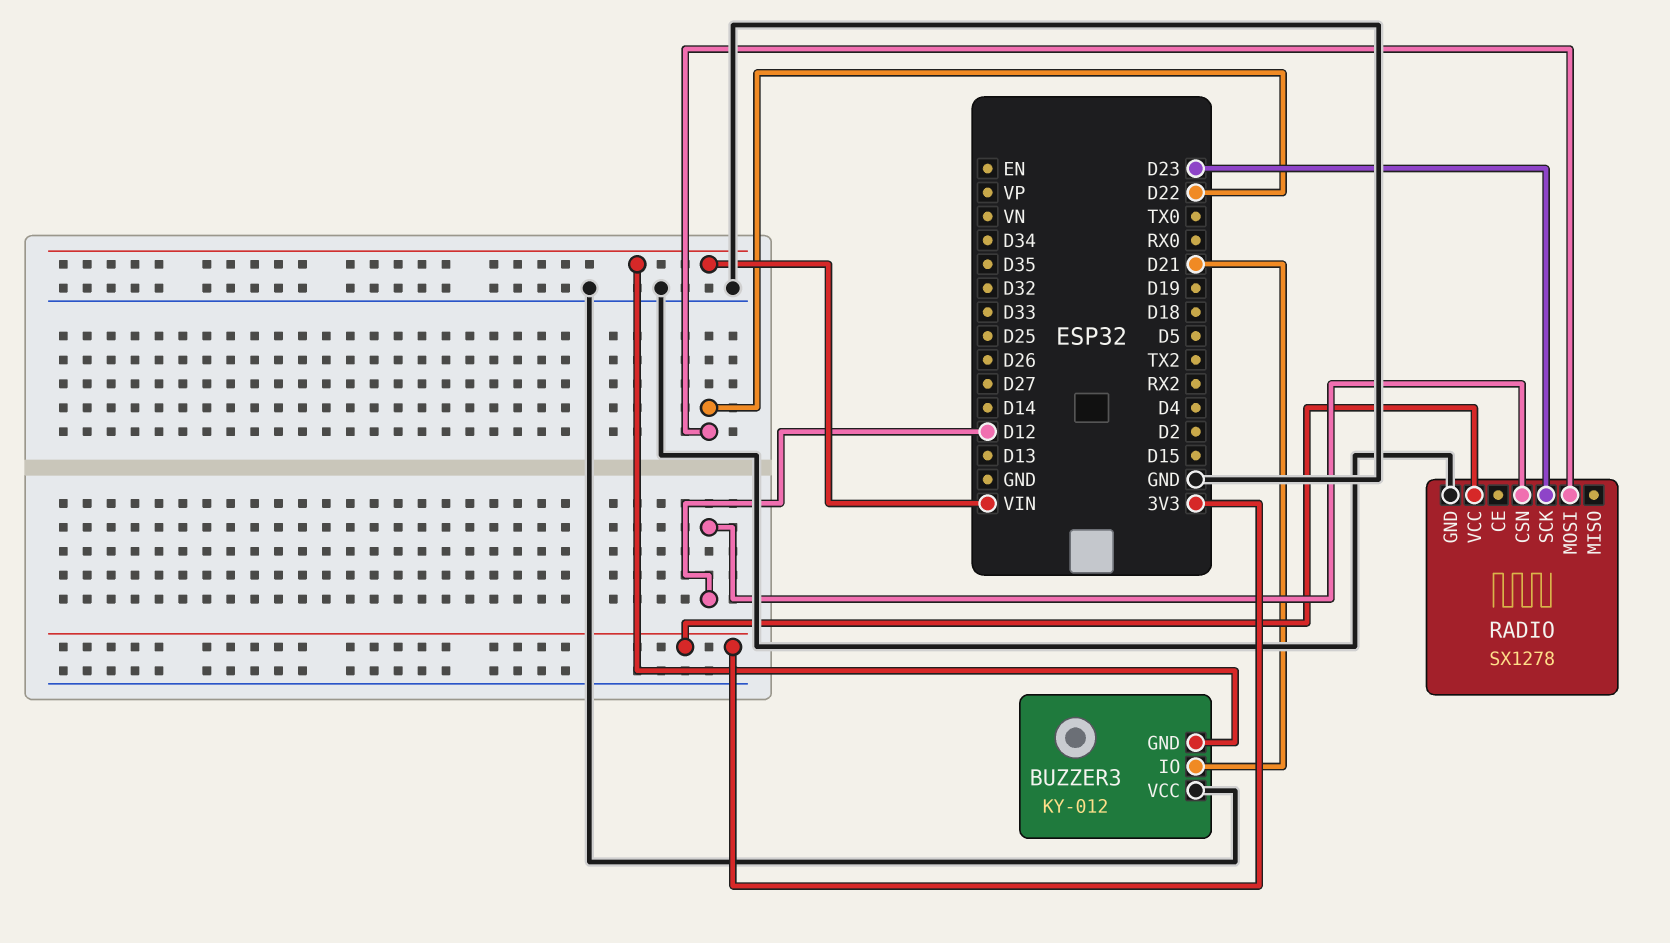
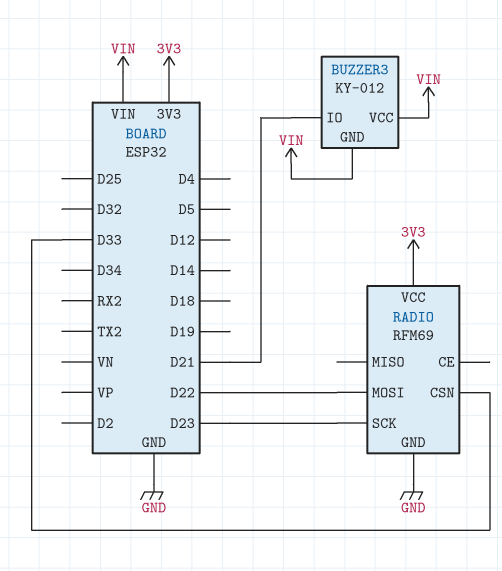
BUZZER3 pin VCC: GND -> VIN
RADIO: SX1278 -> RFM69
RADIO pin CSN: D12 -> D33

